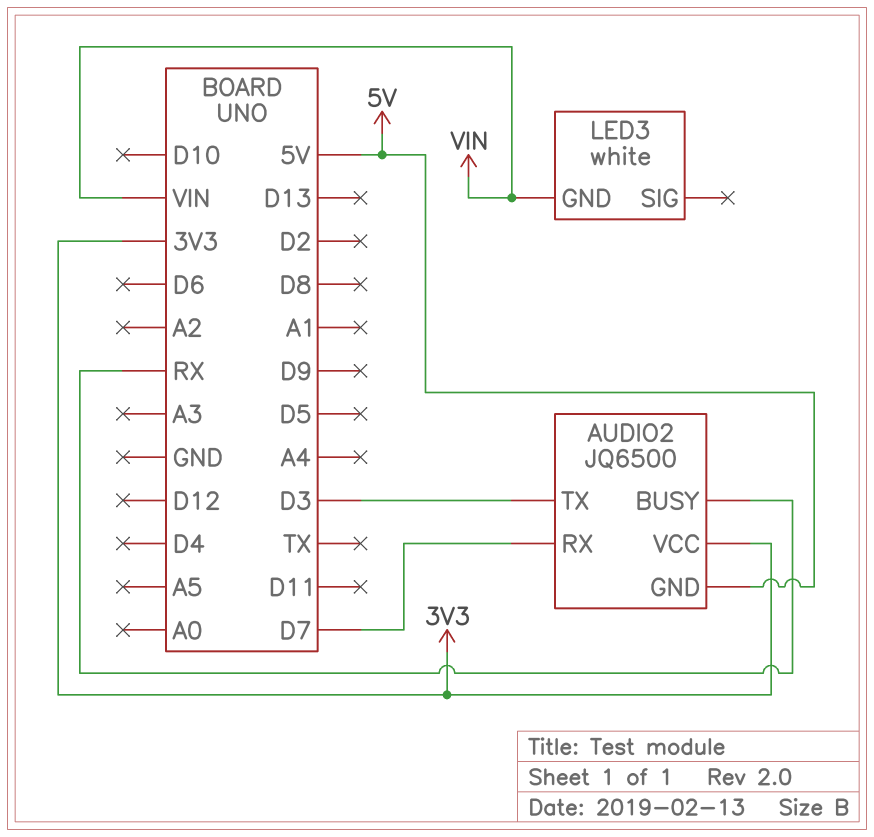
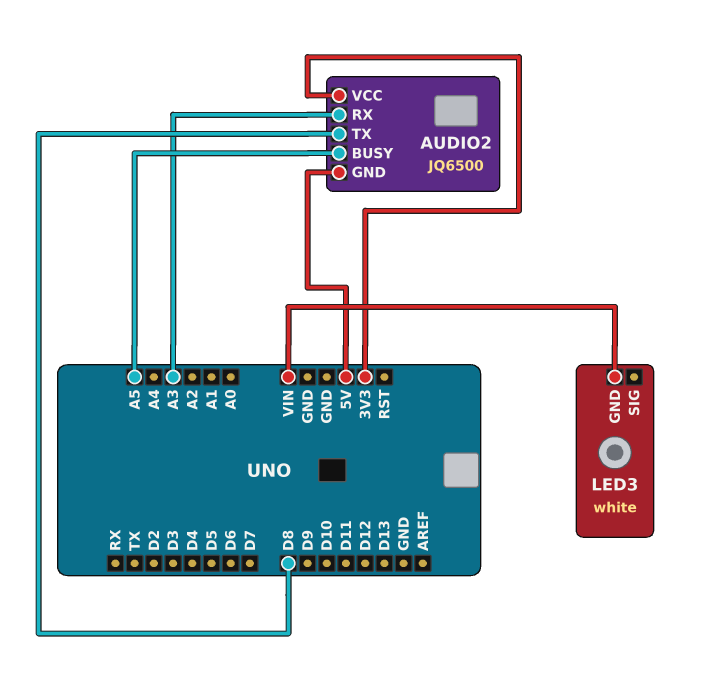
AUDIO2 pin BUSY: RX -> A5
AUDIO2 pin RX: D7 -> A3
AUDIO2 pin TX: D3 -> D8

